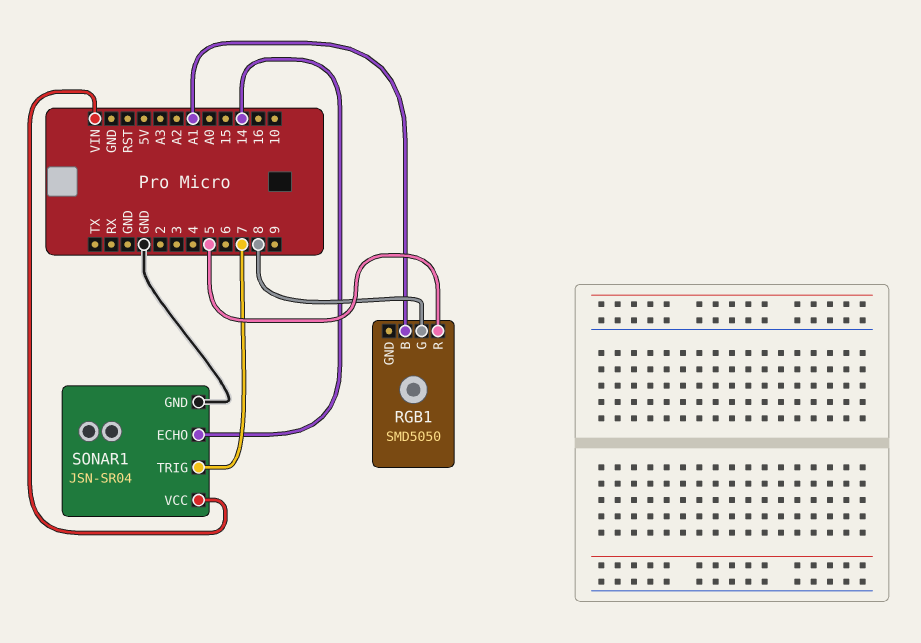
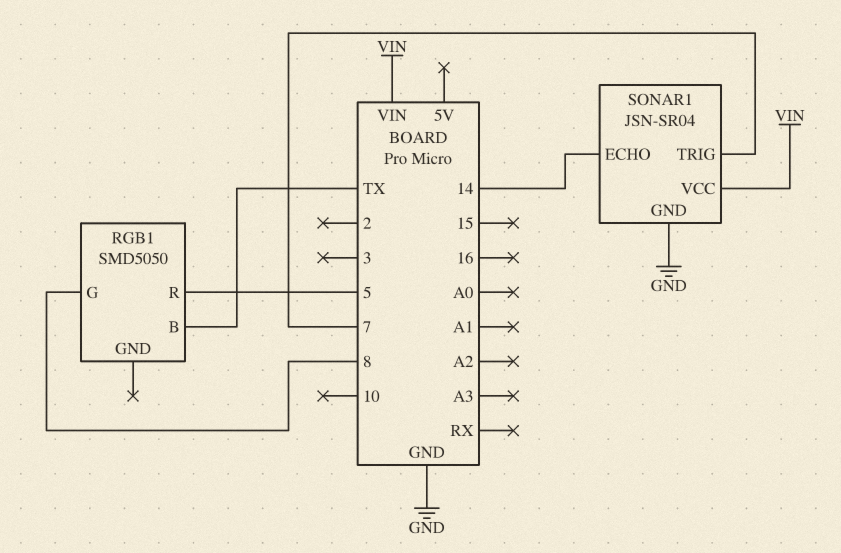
RGB1 pin B: A1 -> TX

